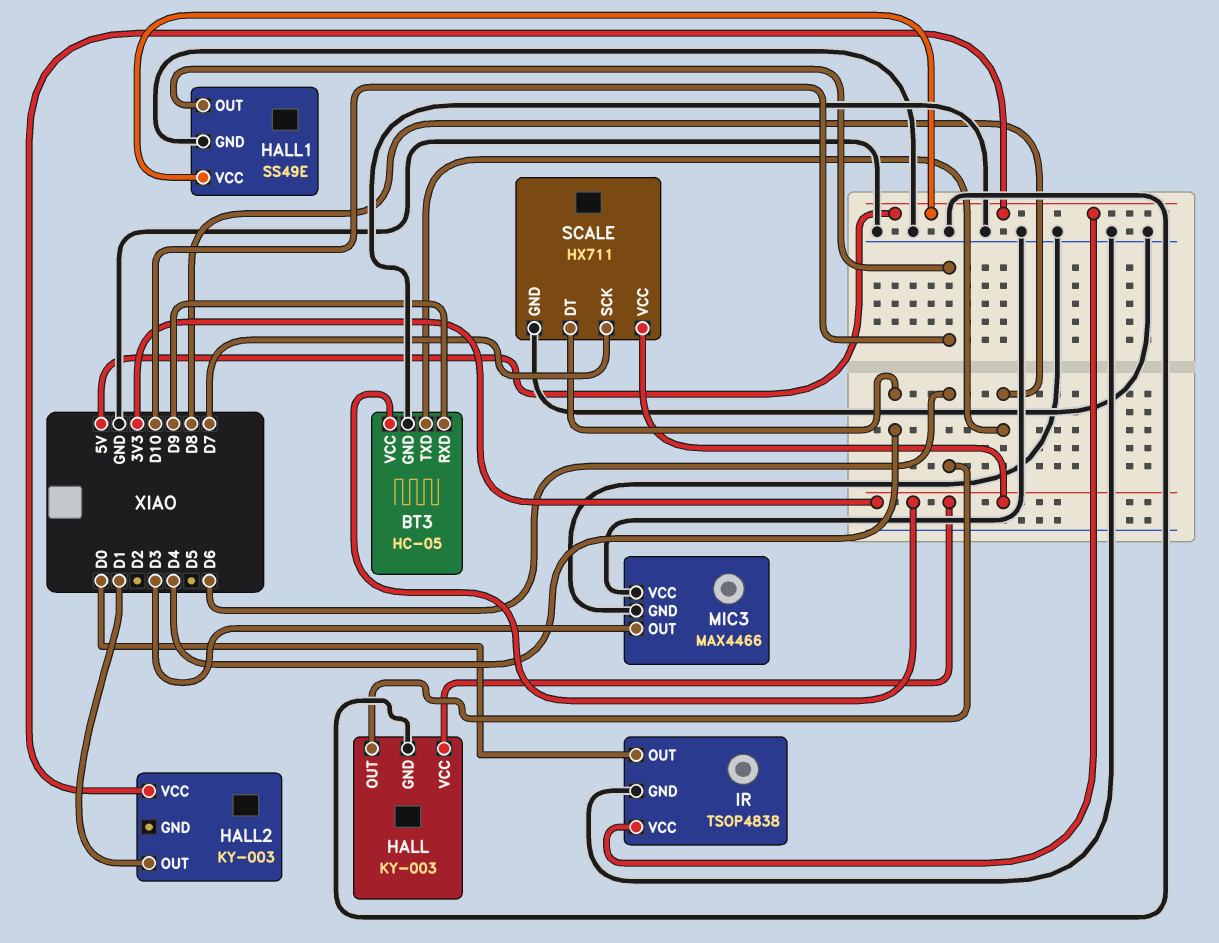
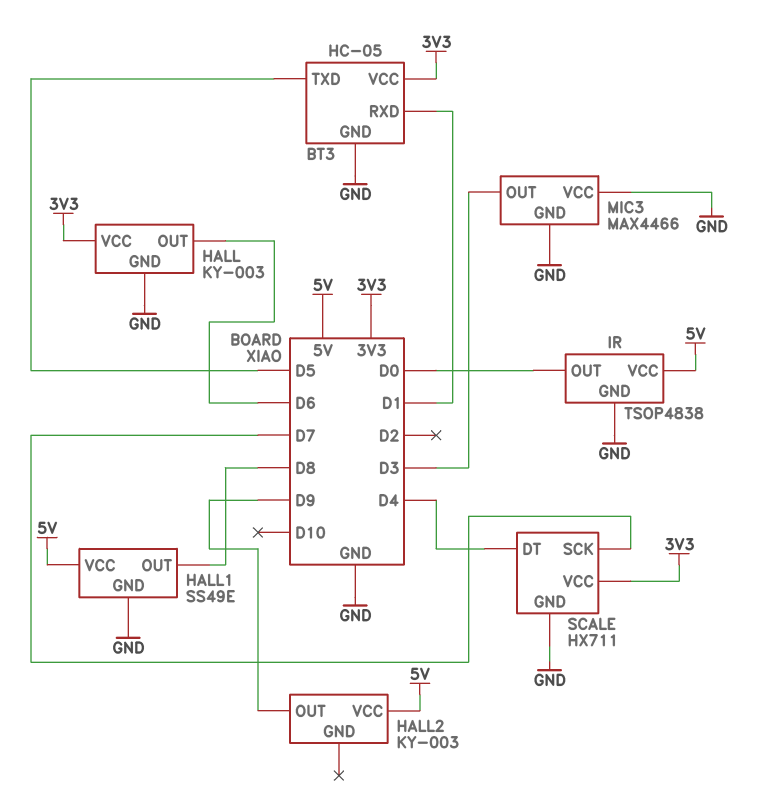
BT3 pin RXD: D9 -> D1
BT3 pin TXD: D8 -> D5
HALL1 pin OUT: D10 -> D8
HALL2 pin OUT: D1 -> D9

